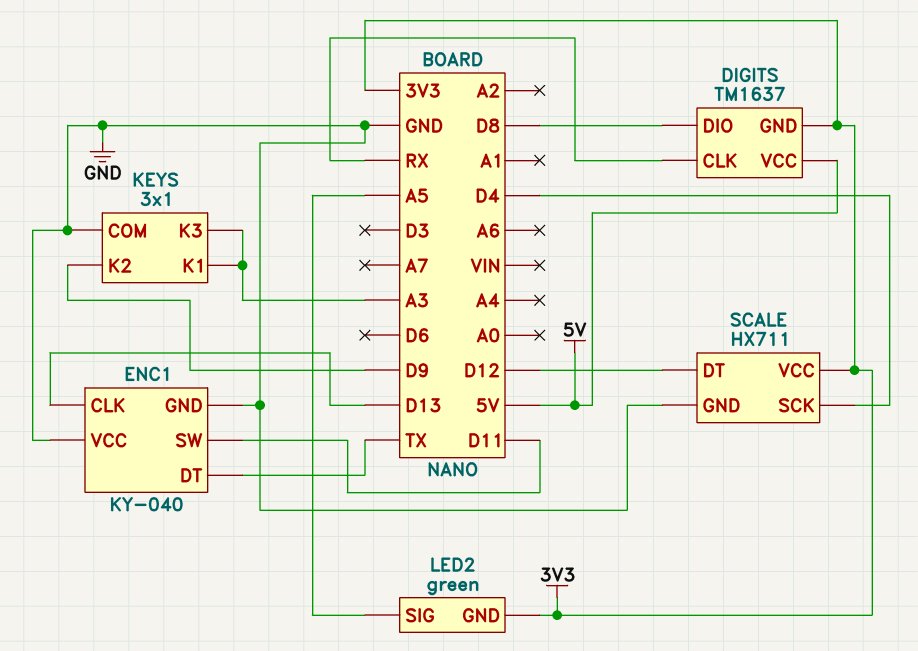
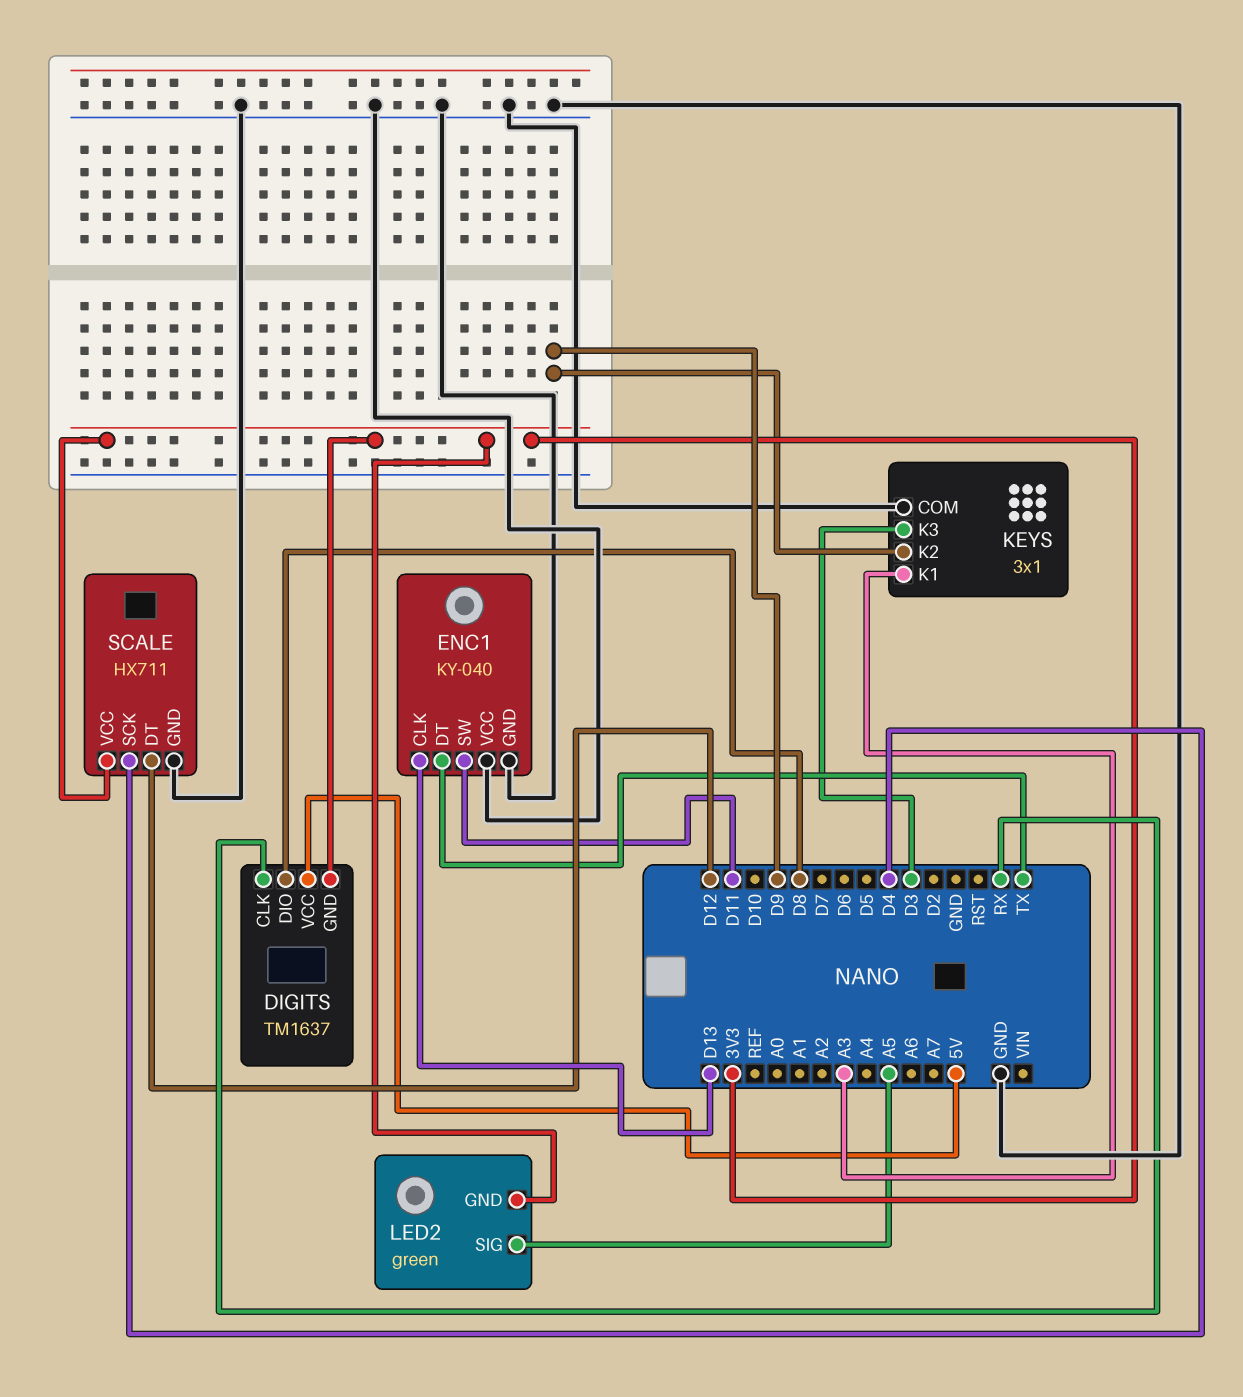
KEYS pin K3: A3 -> D3

